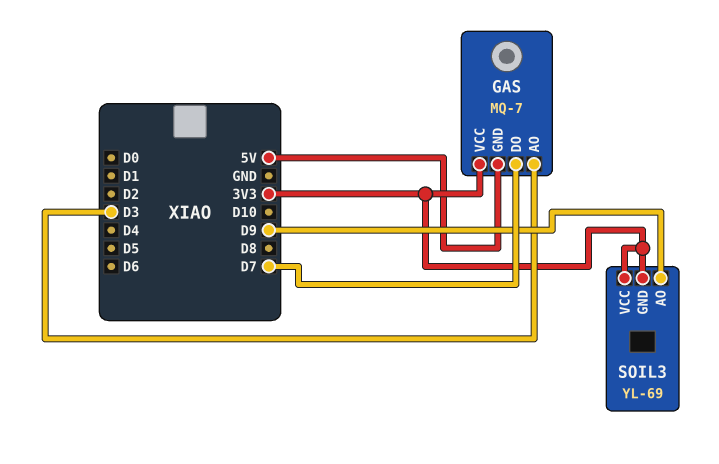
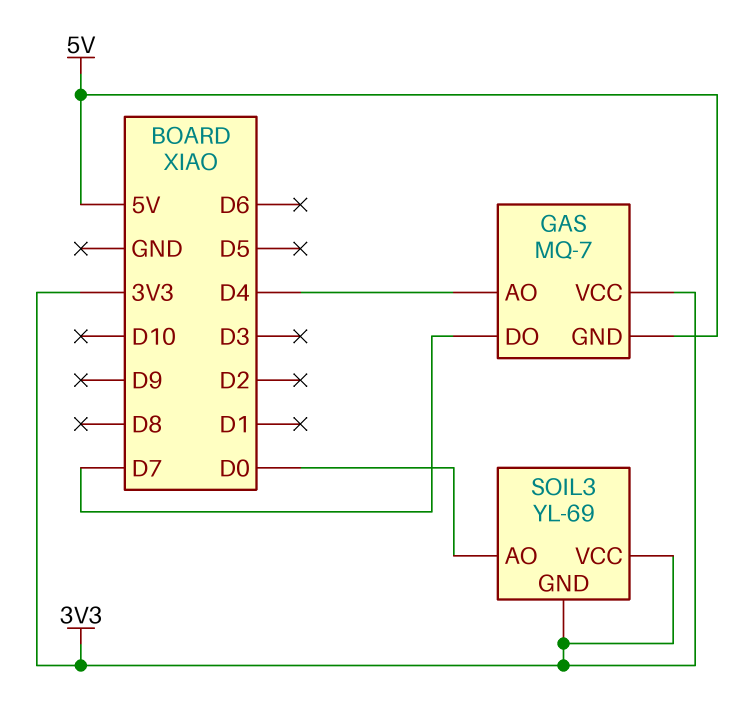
GAS pin AO: D3 -> D4
SOIL3 pin AO: D9 -> D0

